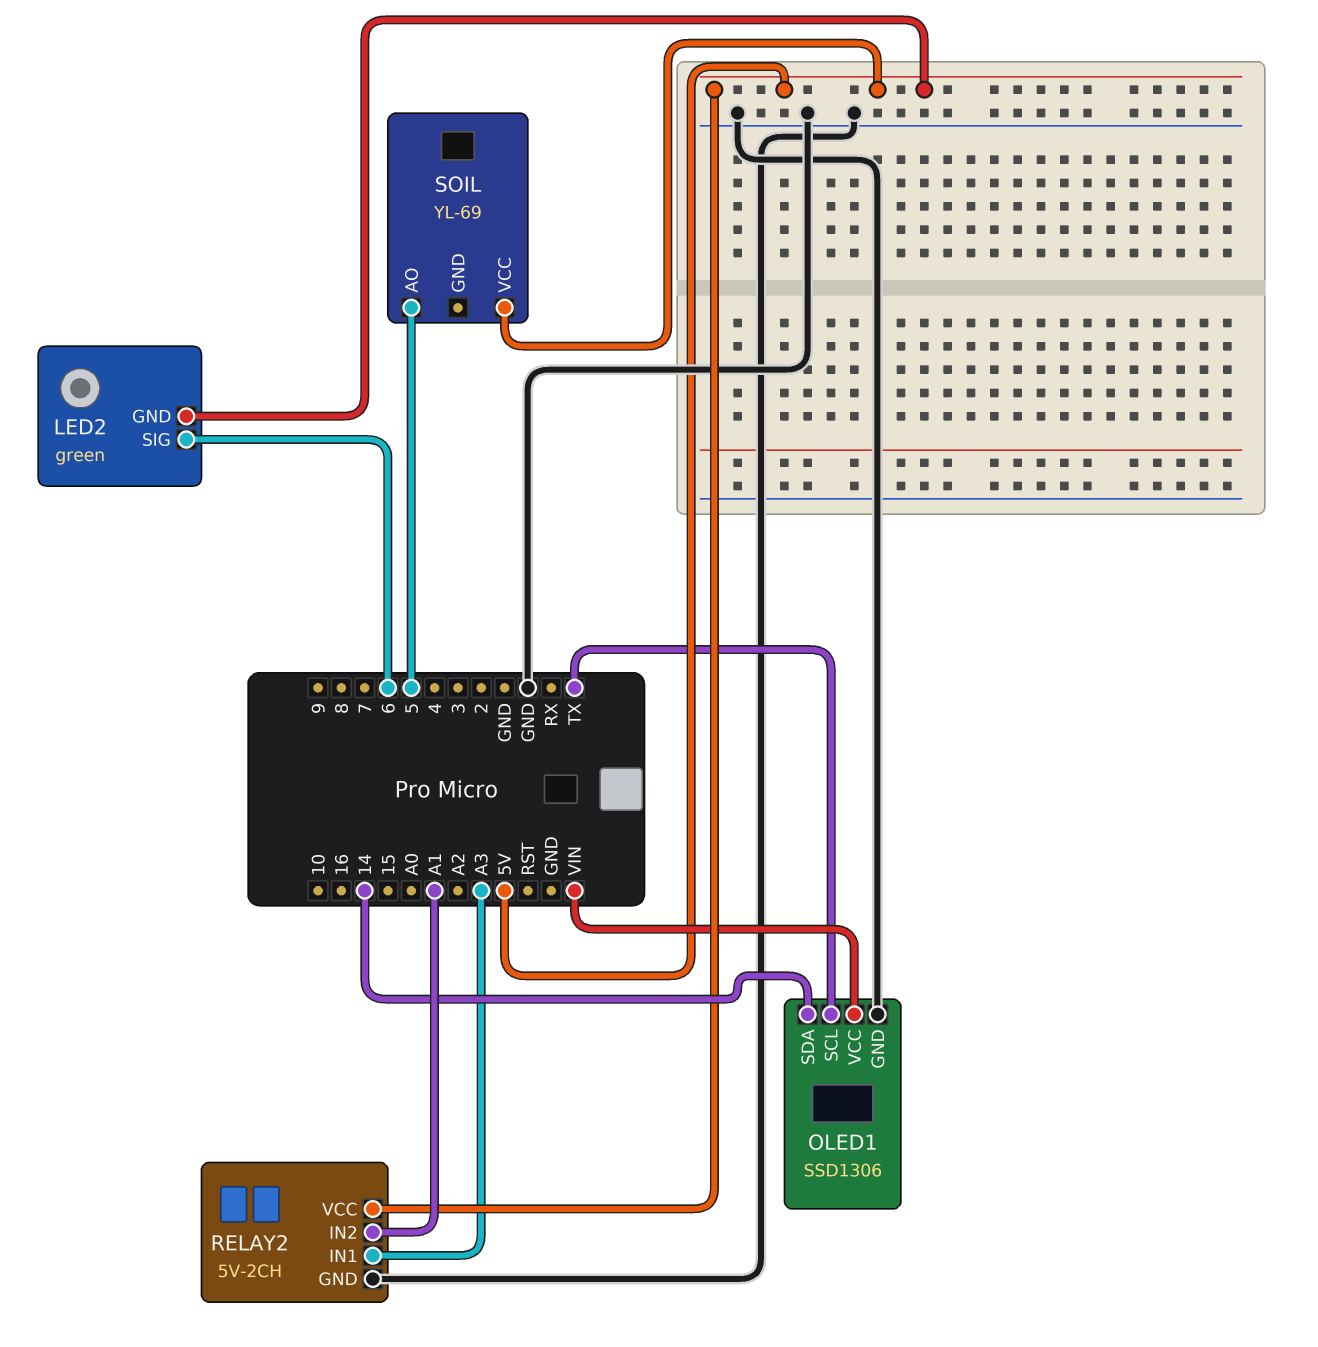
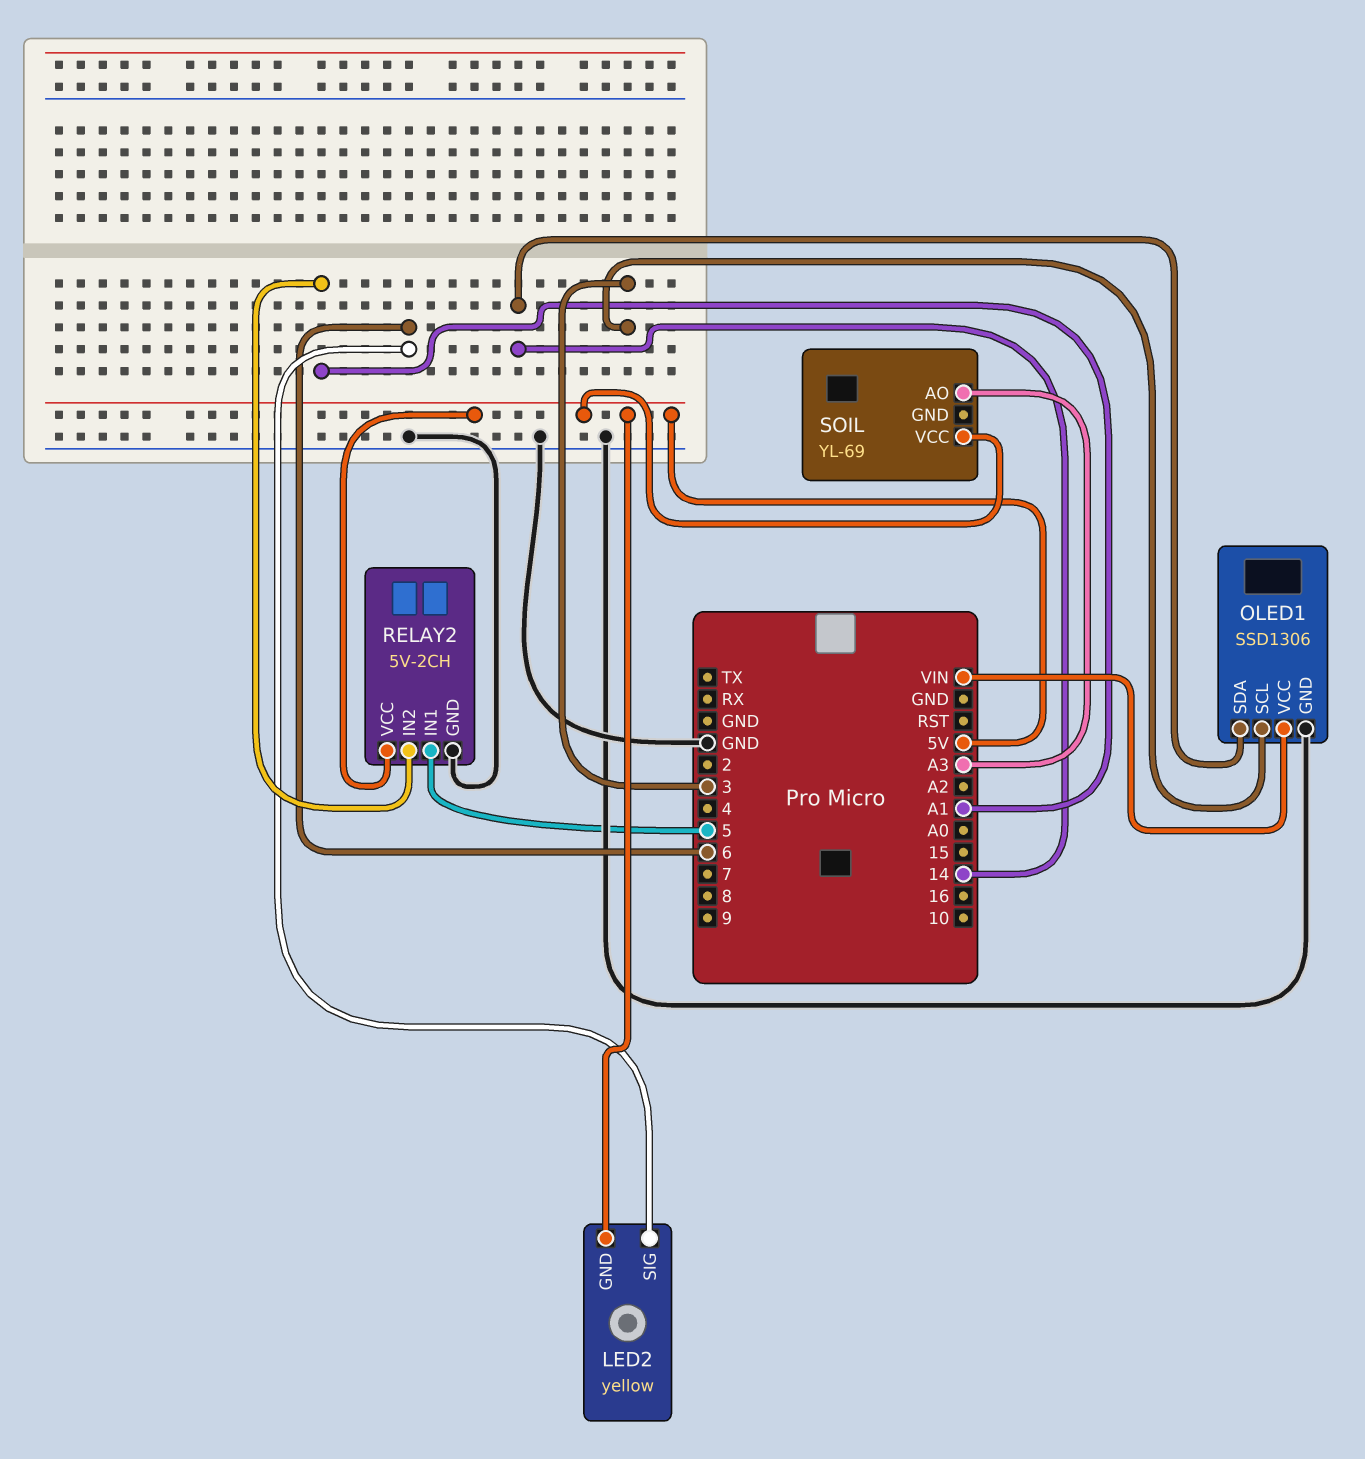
LED2: green -> yellow
OLED1 pin SCL: TX -> 3
RELAY2 pin IN1: A3 -> 5
SOIL pin AO: 5 -> A3

